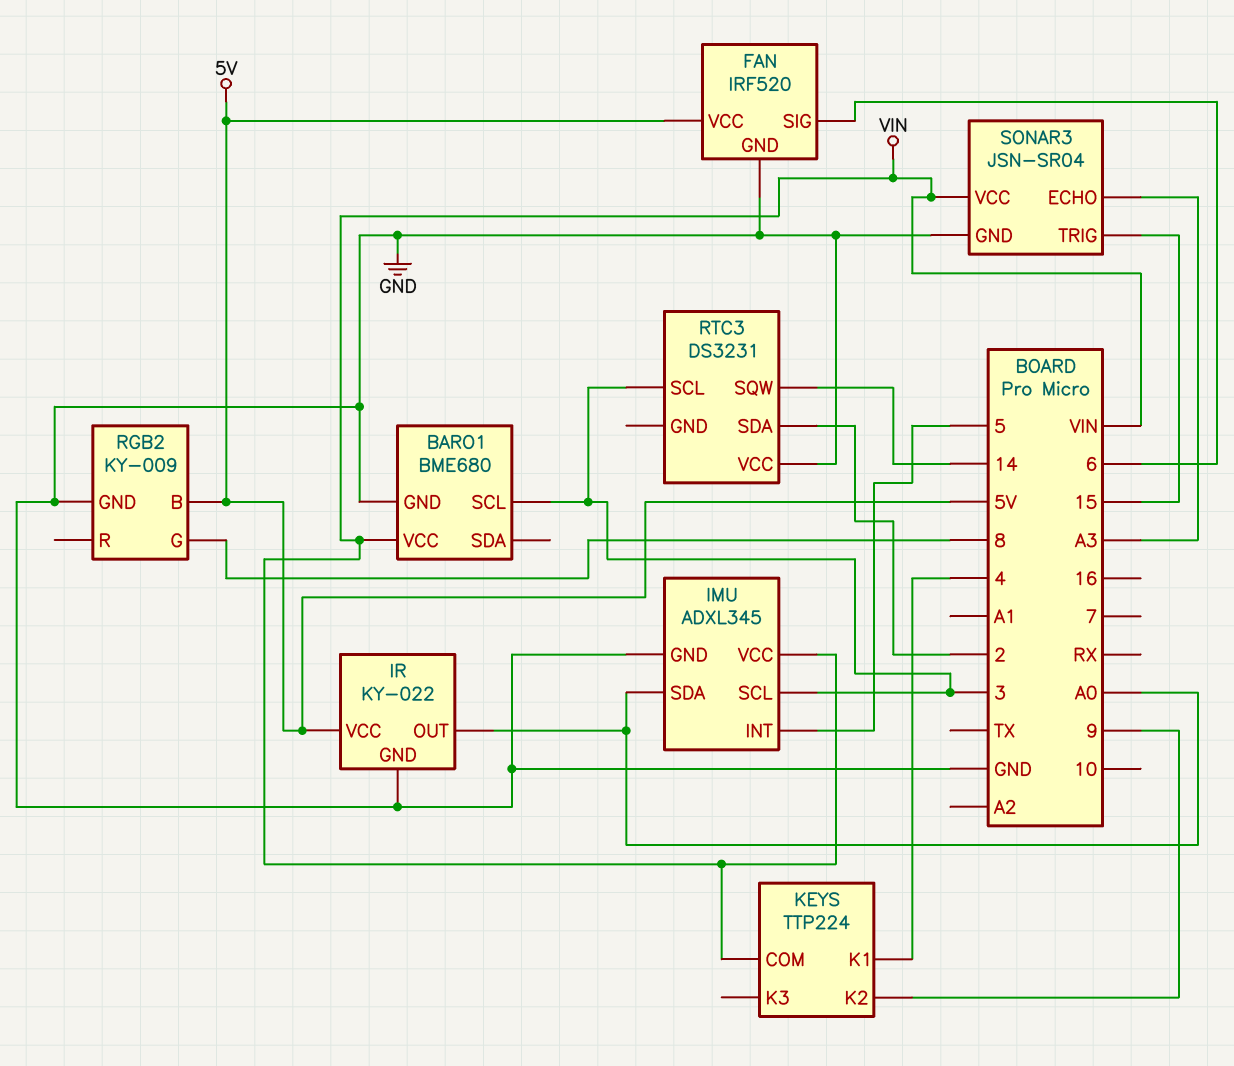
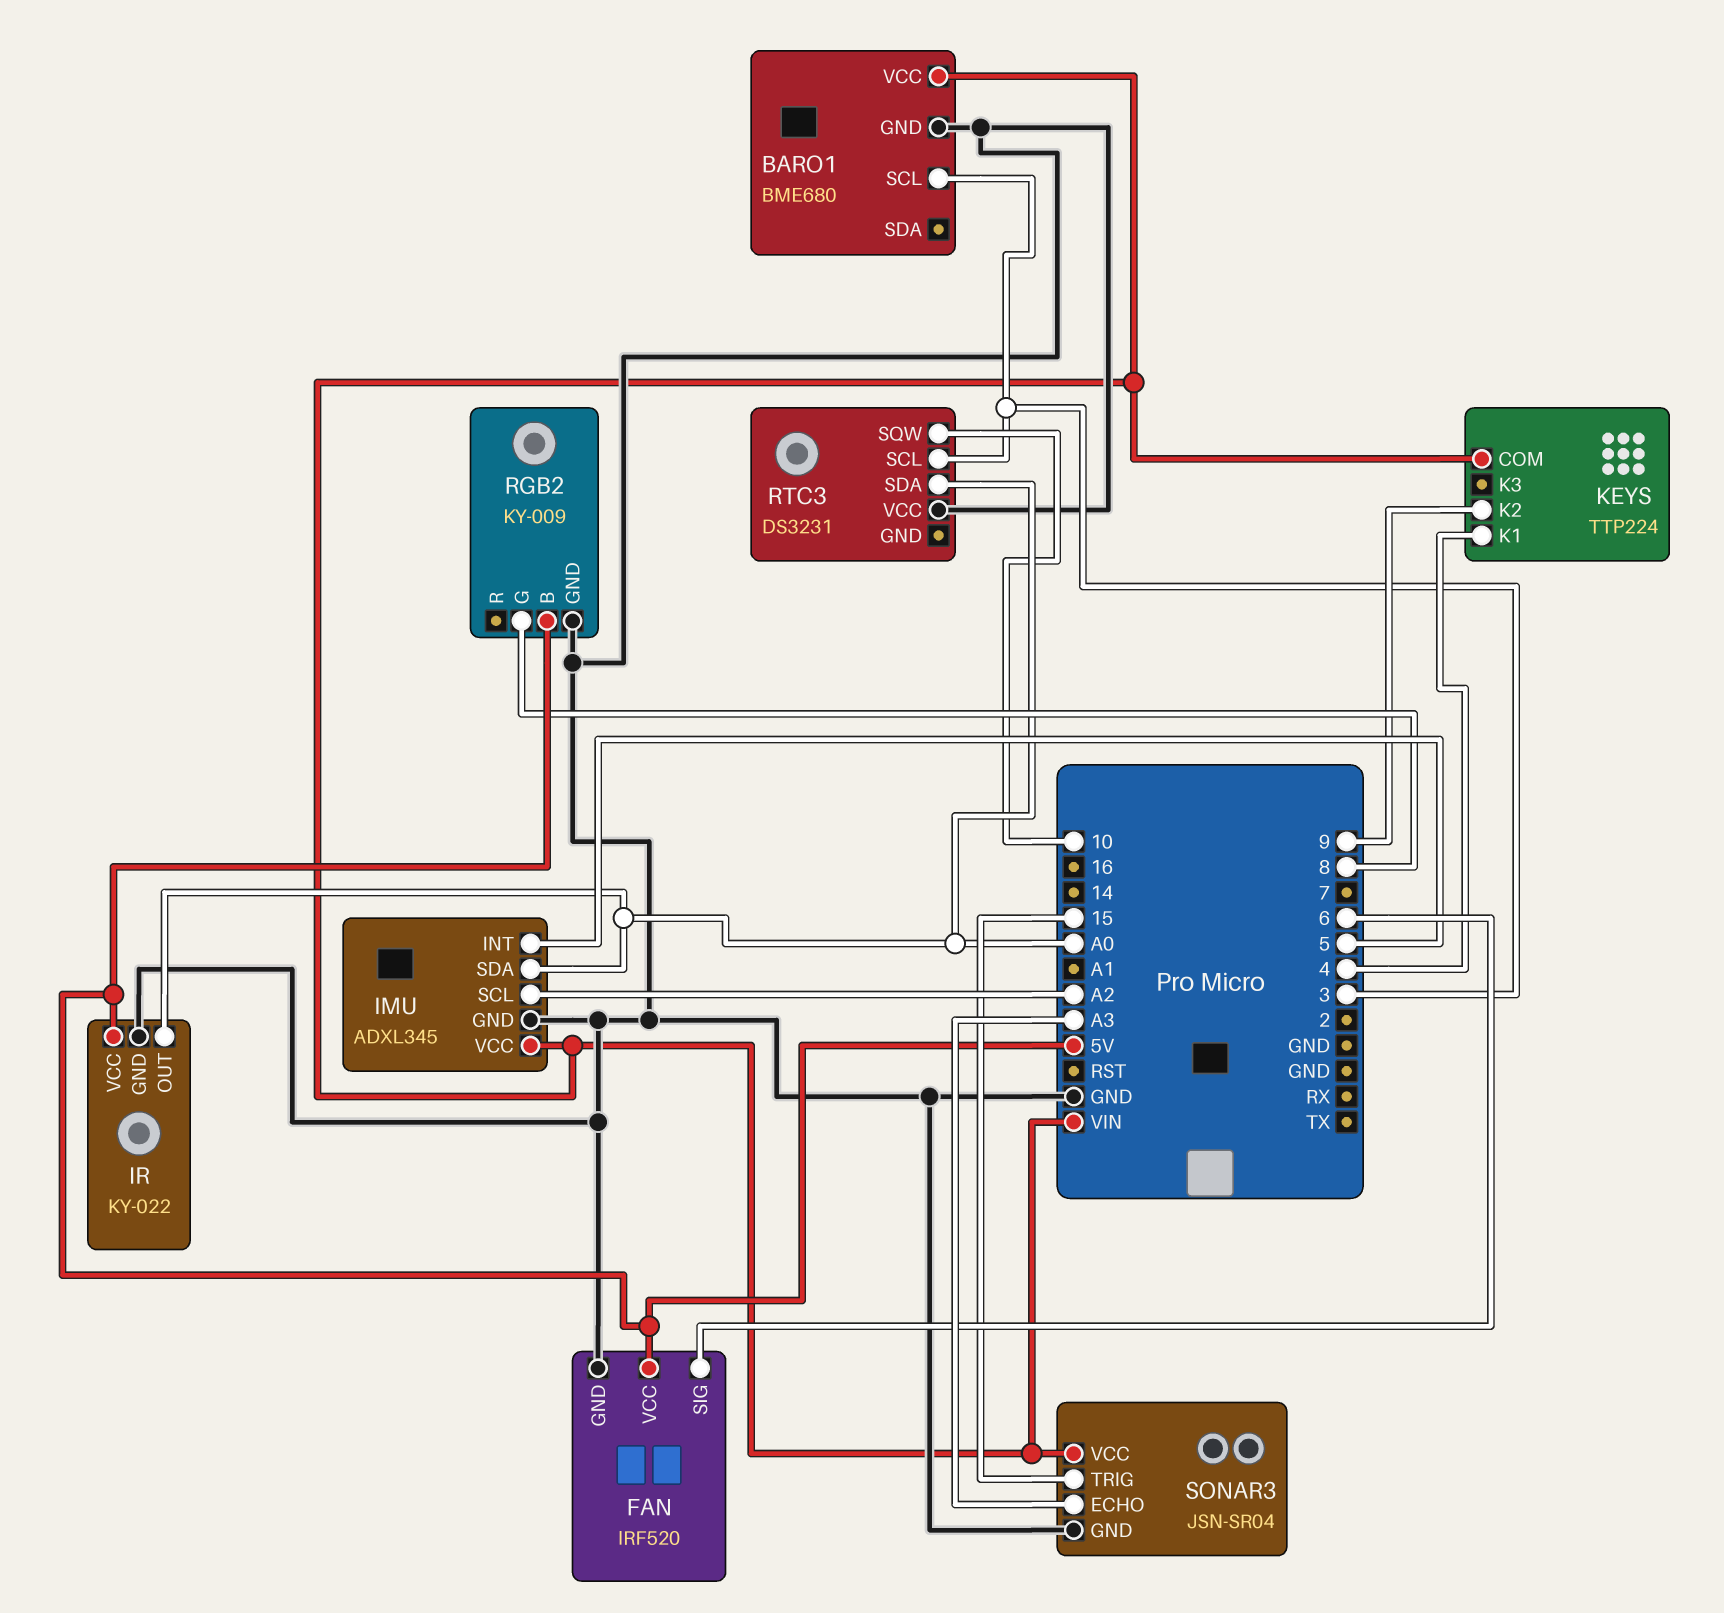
IMU pin SCL: 3 -> A2
RTC3 pin SDA: 2 -> A0
RTC3 pin SQW: 14 -> 10

